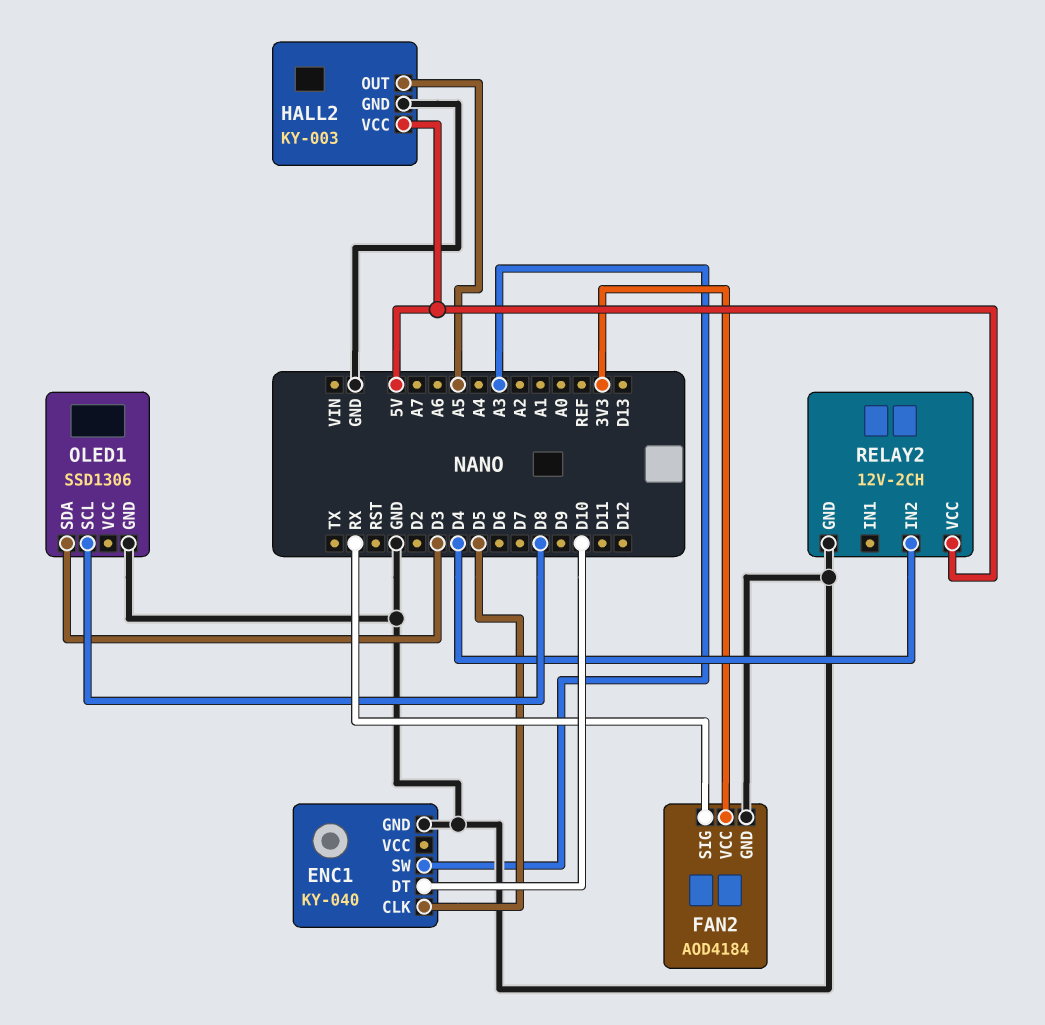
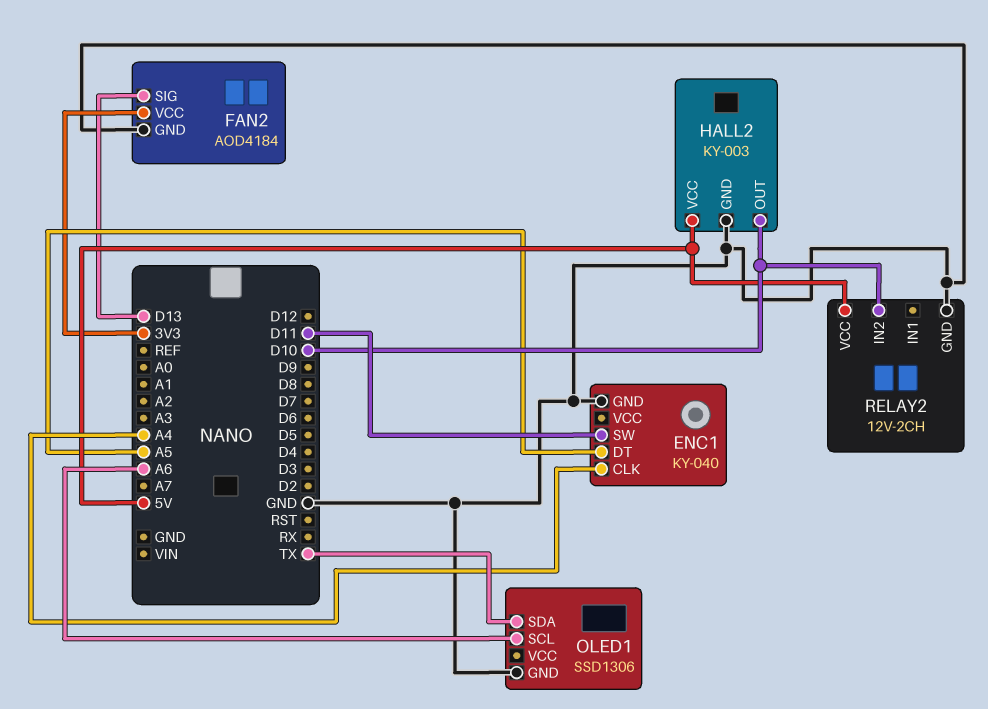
ENC1 pin CLK: D5 -> A4
ENC1 pin DT: D10 -> A5
ENC1 pin SW: A3 -> D11
FAN2 pin SIG: RX -> D13
HALL2 pin OUT: A5 -> D10
OLED1 pin SCL: D8 -> A6
OLED1 pin SDA: D3 -> TX
RELAY2 pin IN2: D4 -> D10

